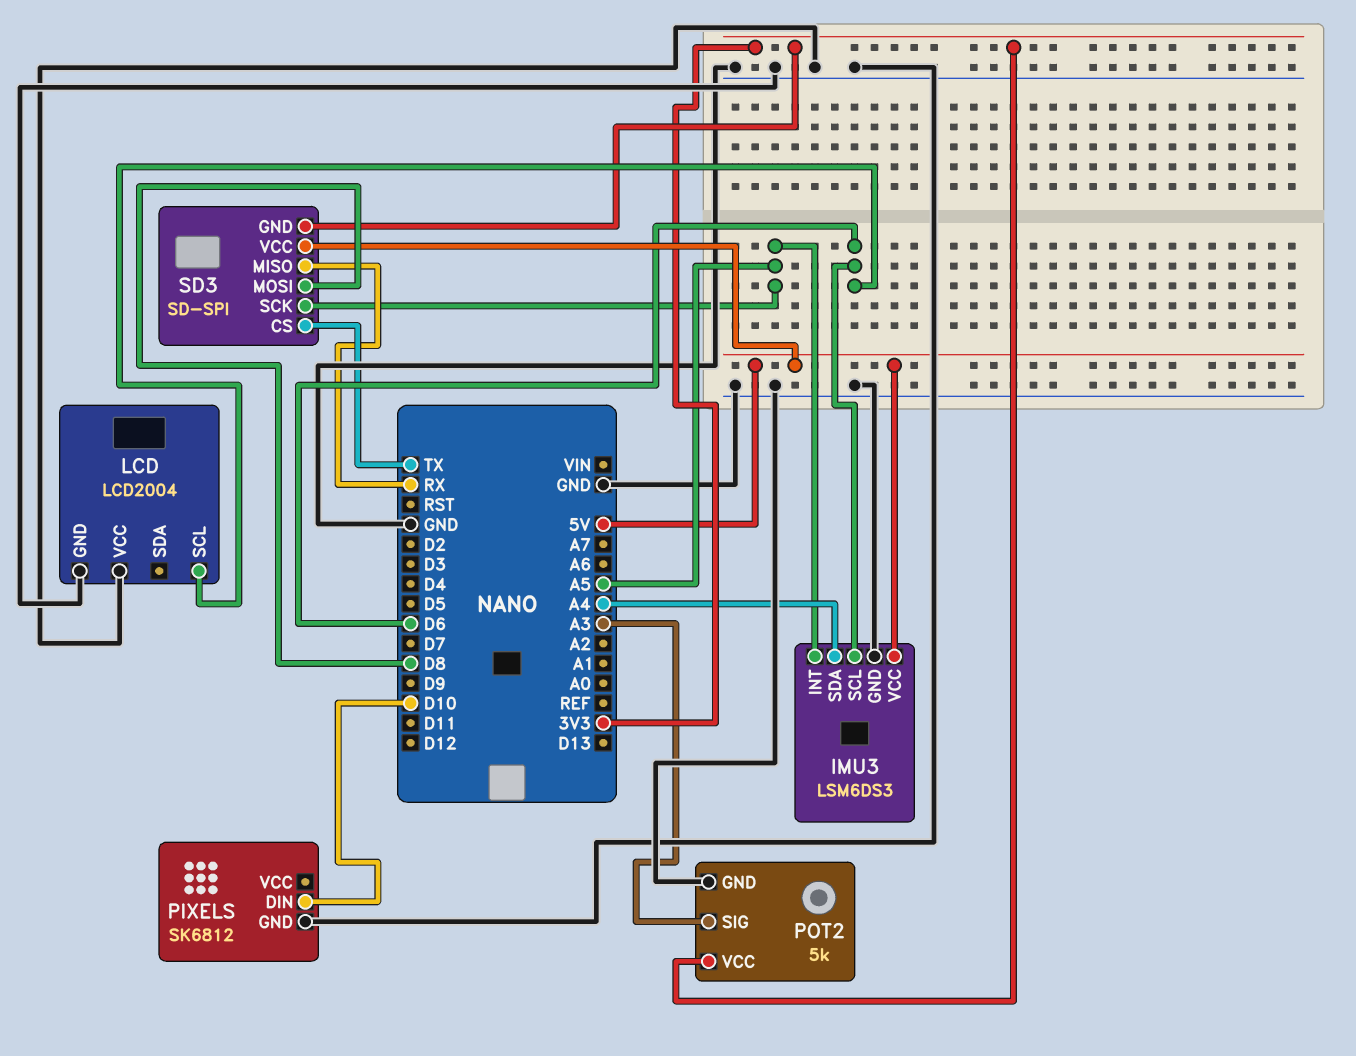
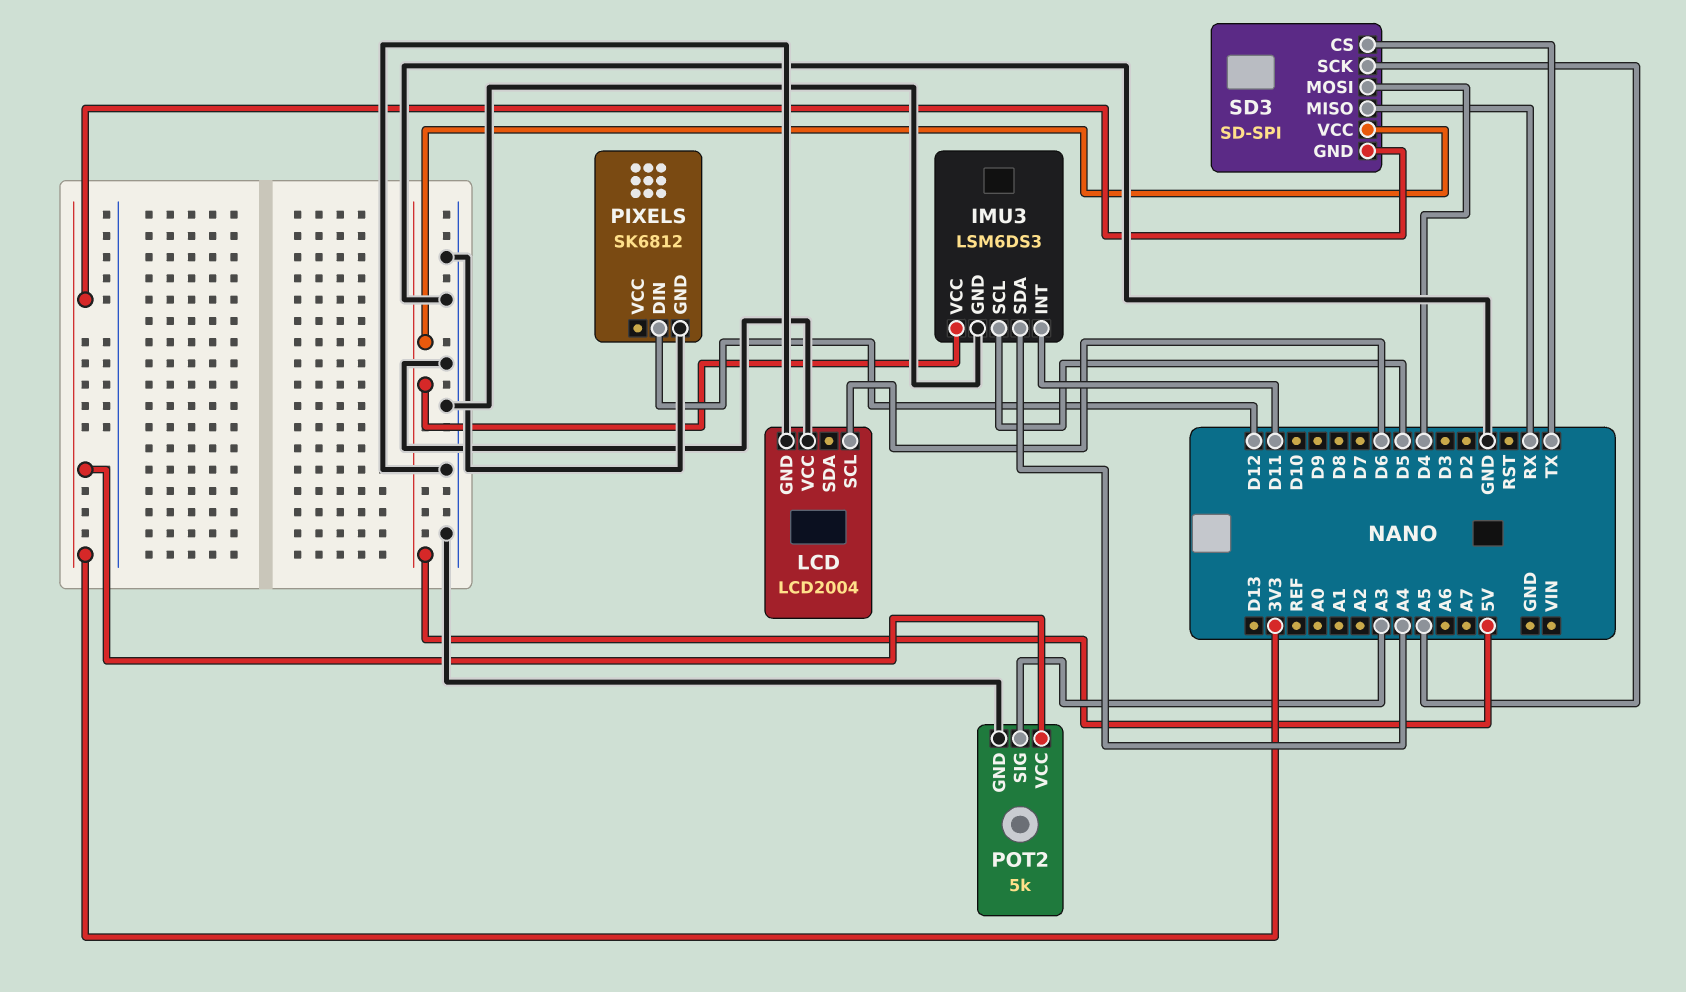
IMU3 pin INT: A5 -> D11
IMU3 pin SCL: D6 -> D5
PIXELS pin DIN: D10 -> D12
SD3 pin MOSI: D8 -> D4

